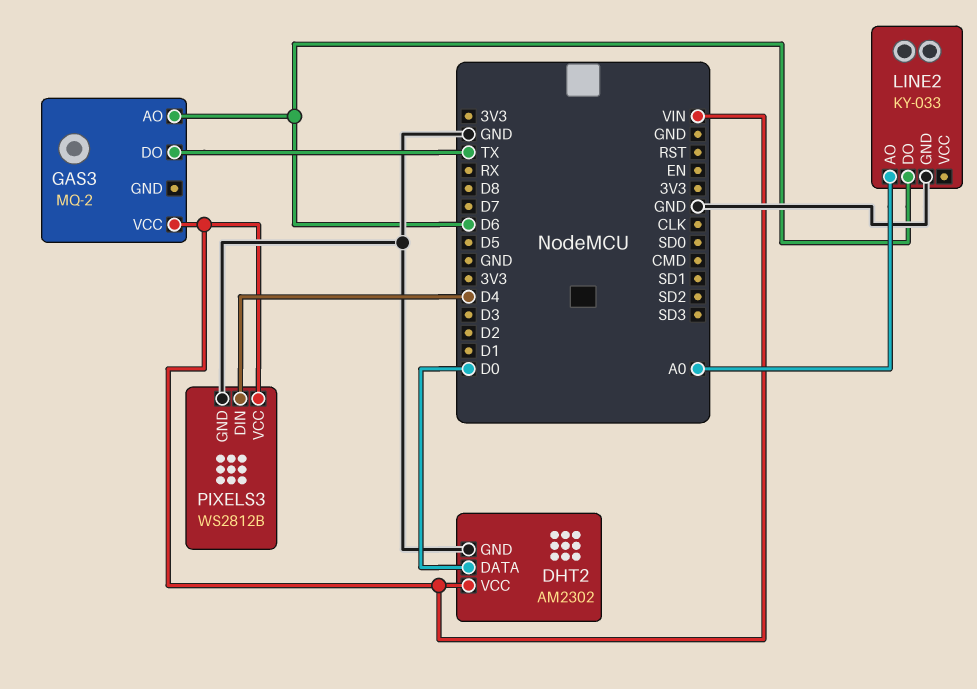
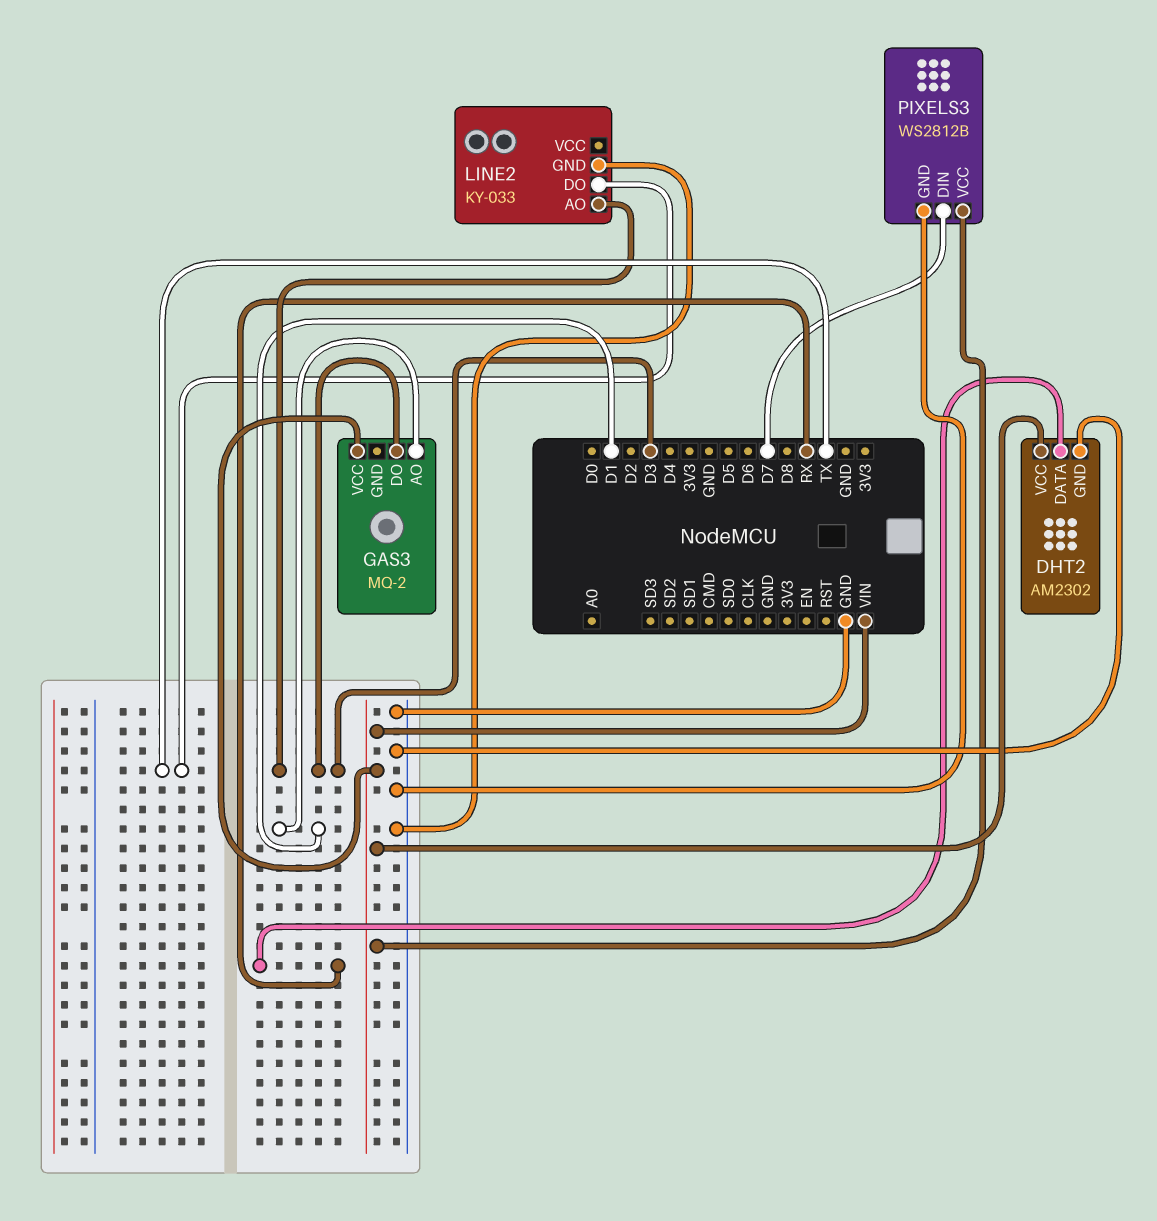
DHT2 pin DATA: D0 -> RX
GAS3 pin AO: D6 -> D1
GAS3 pin DO: TX -> D3
LINE2 pin AO: A0 -> D3
LINE2 pin DO: D6 -> TX
PIXELS3 pin DIN: D4 -> D7

